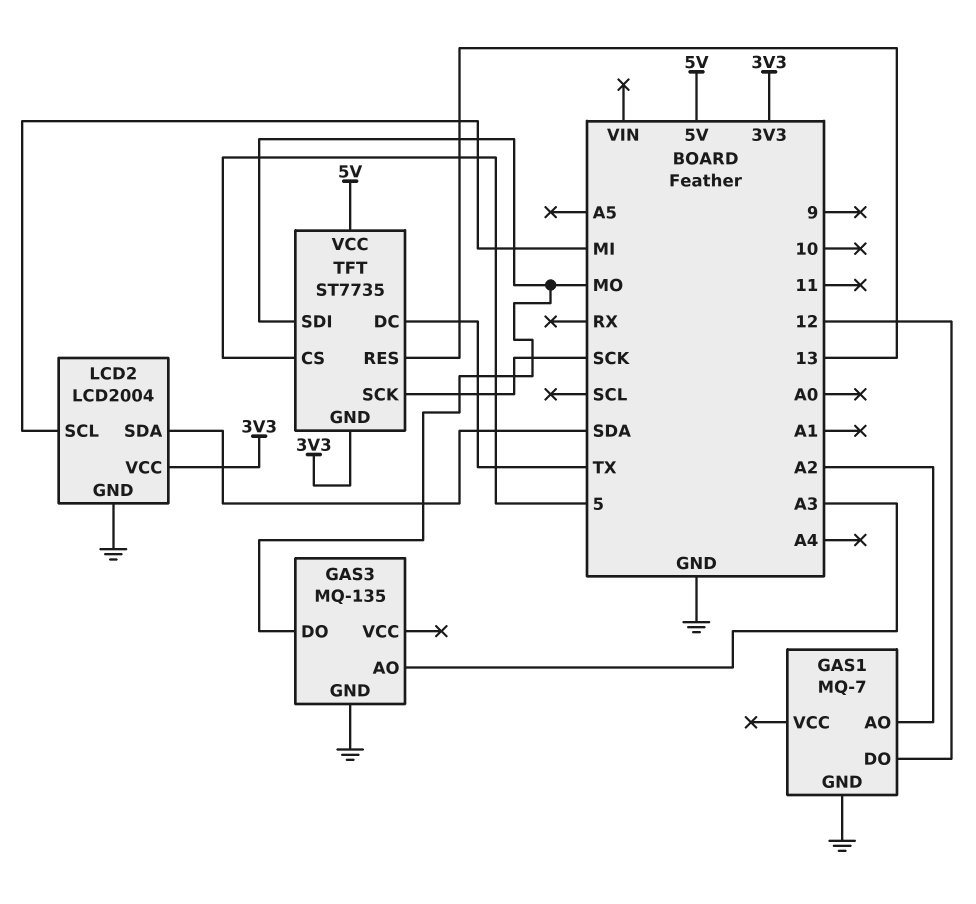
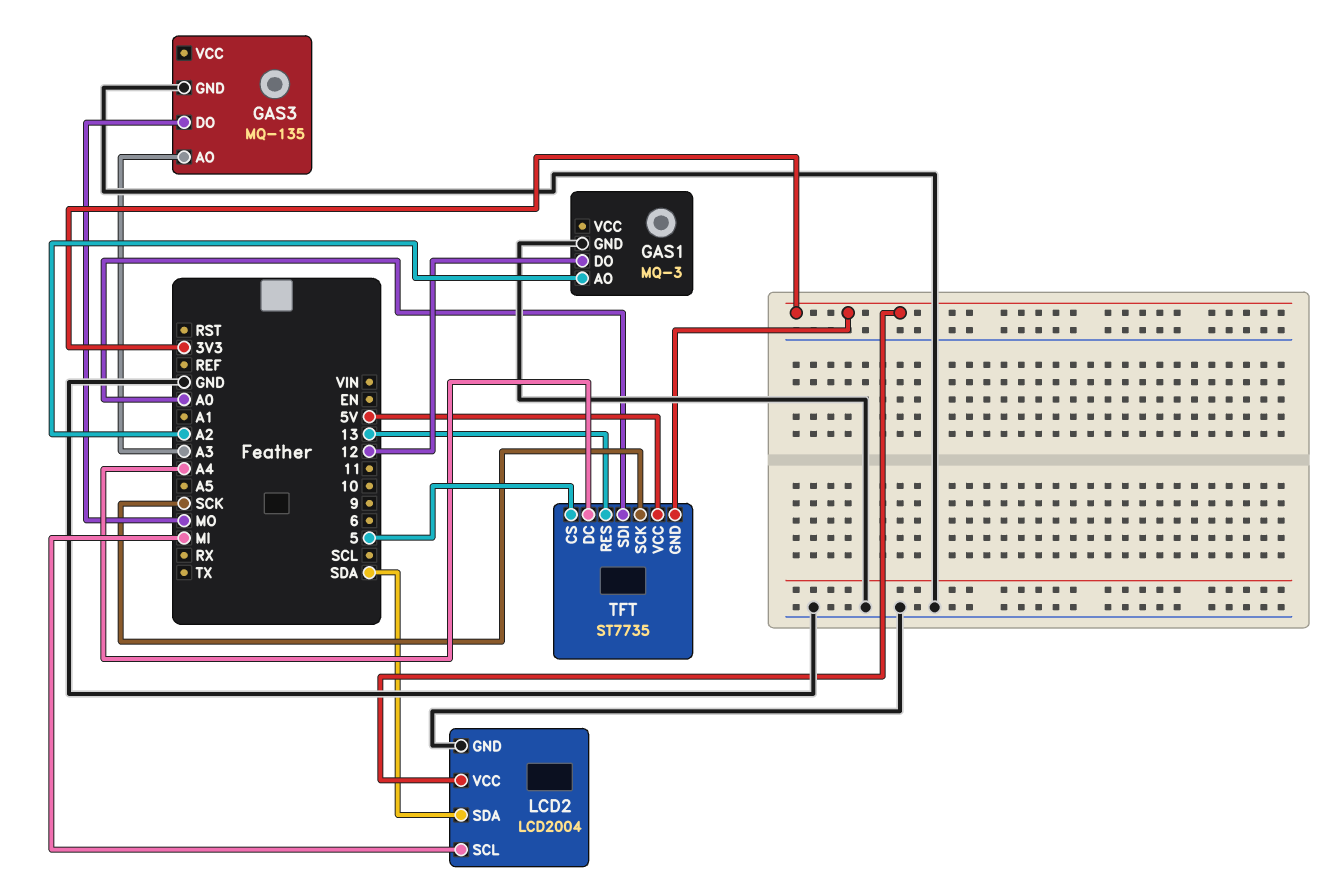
GAS1: MQ-7 -> MQ-3
TFT pin DC: TX -> A4
TFT pin SDI: MO -> A0

